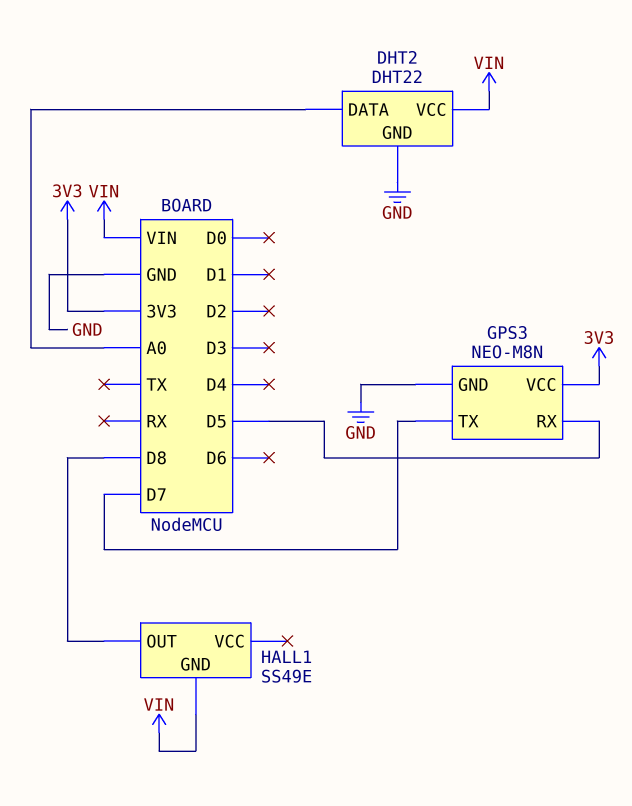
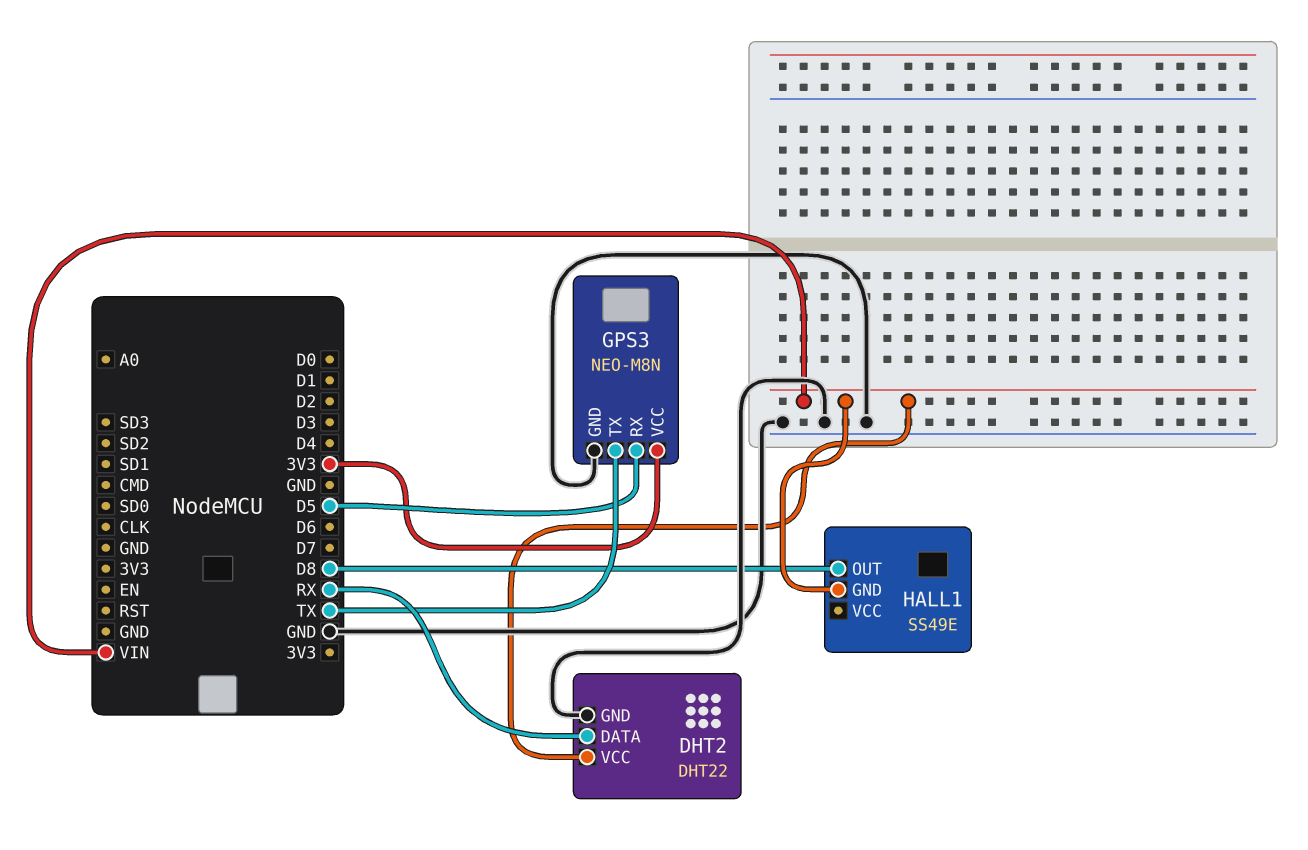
DHT2 pin DATA: A0 -> RX
GPS3 pin TX: D7 -> TX

